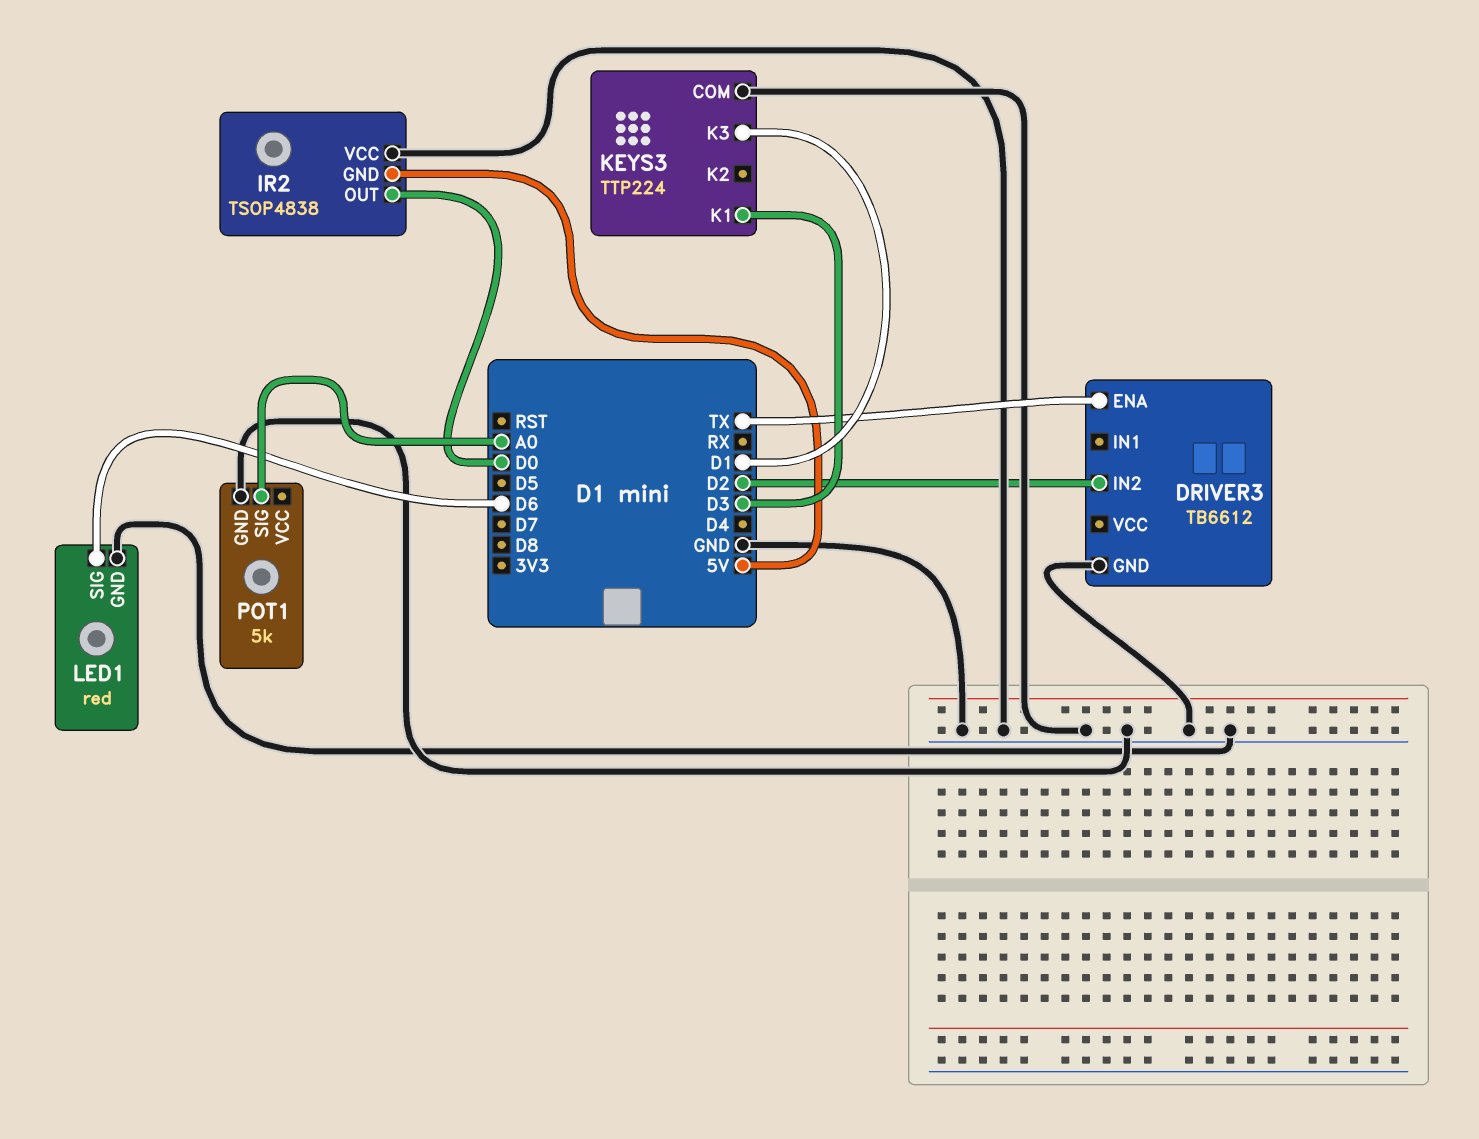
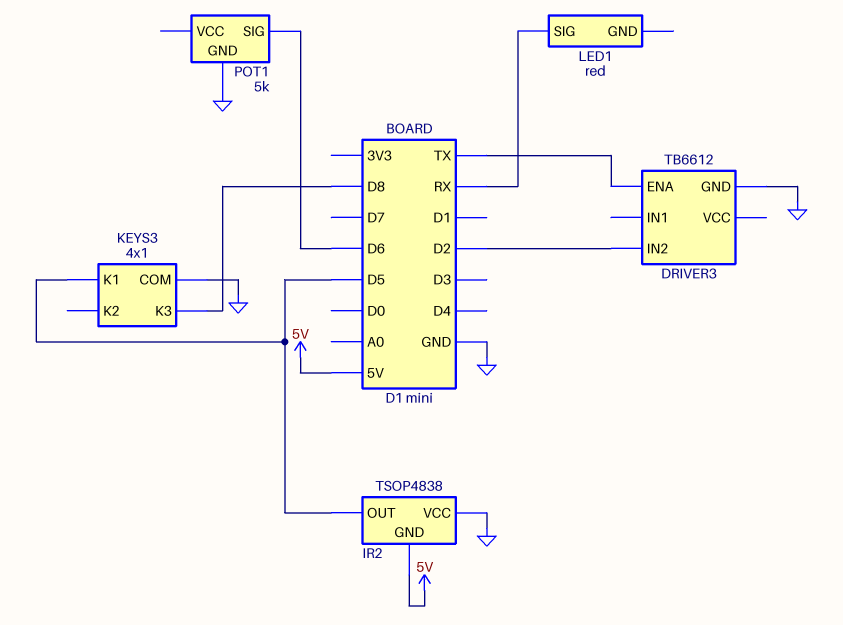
IR2 pin OUT: D0 -> D5
KEYS3: TTP224 -> 4x1
KEYS3 pin K1: D3 -> D5
KEYS3 pin K3: D1 -> D8
LED1 pin GND: GND -> none
LED1 pin SIG: D6 -> RX
POT1 pin SIG: A0 -> D6

